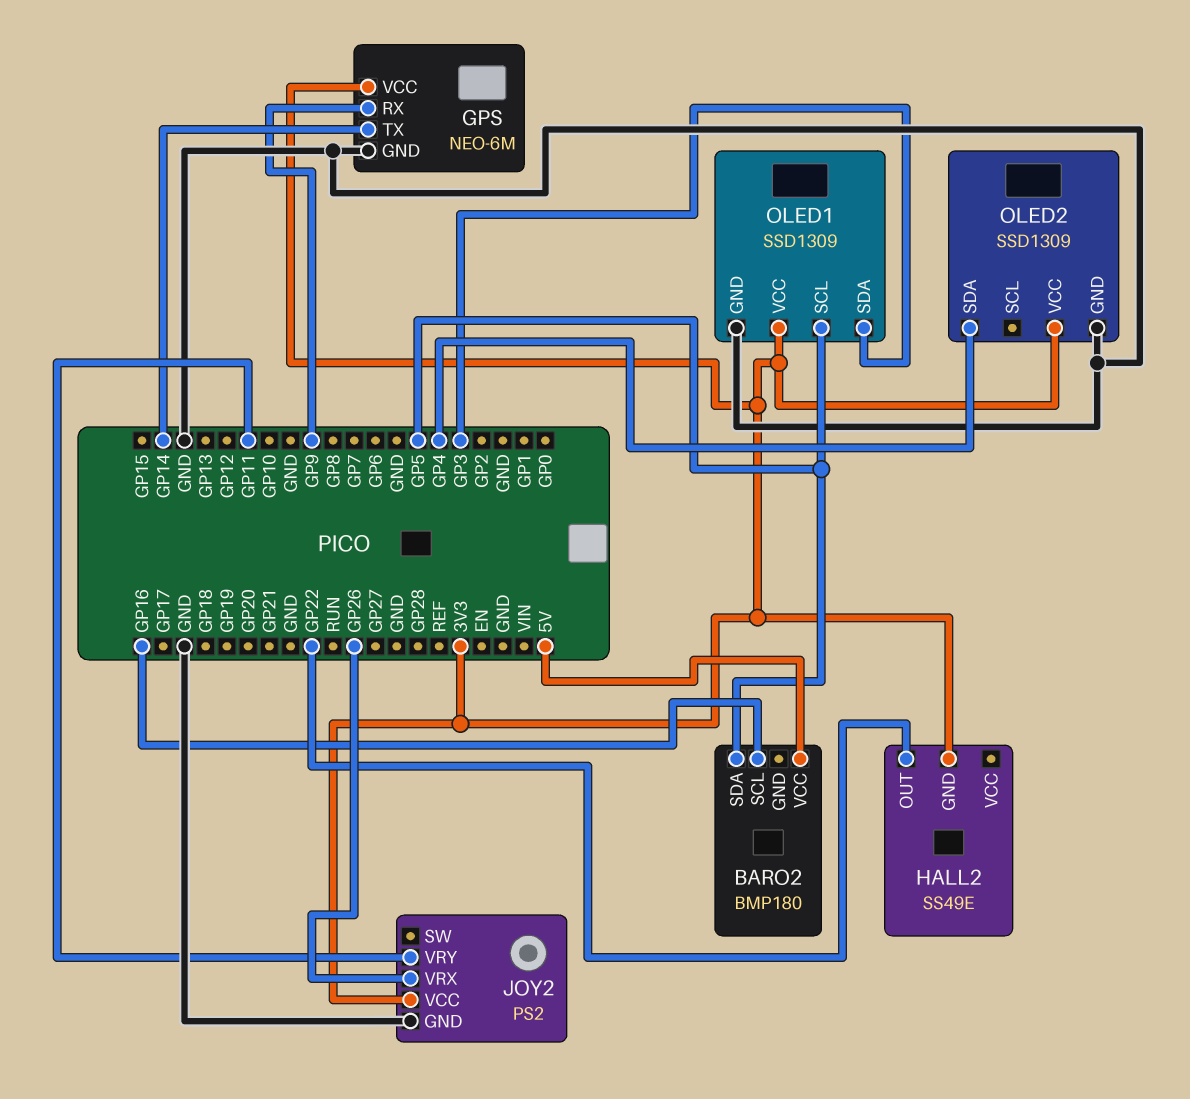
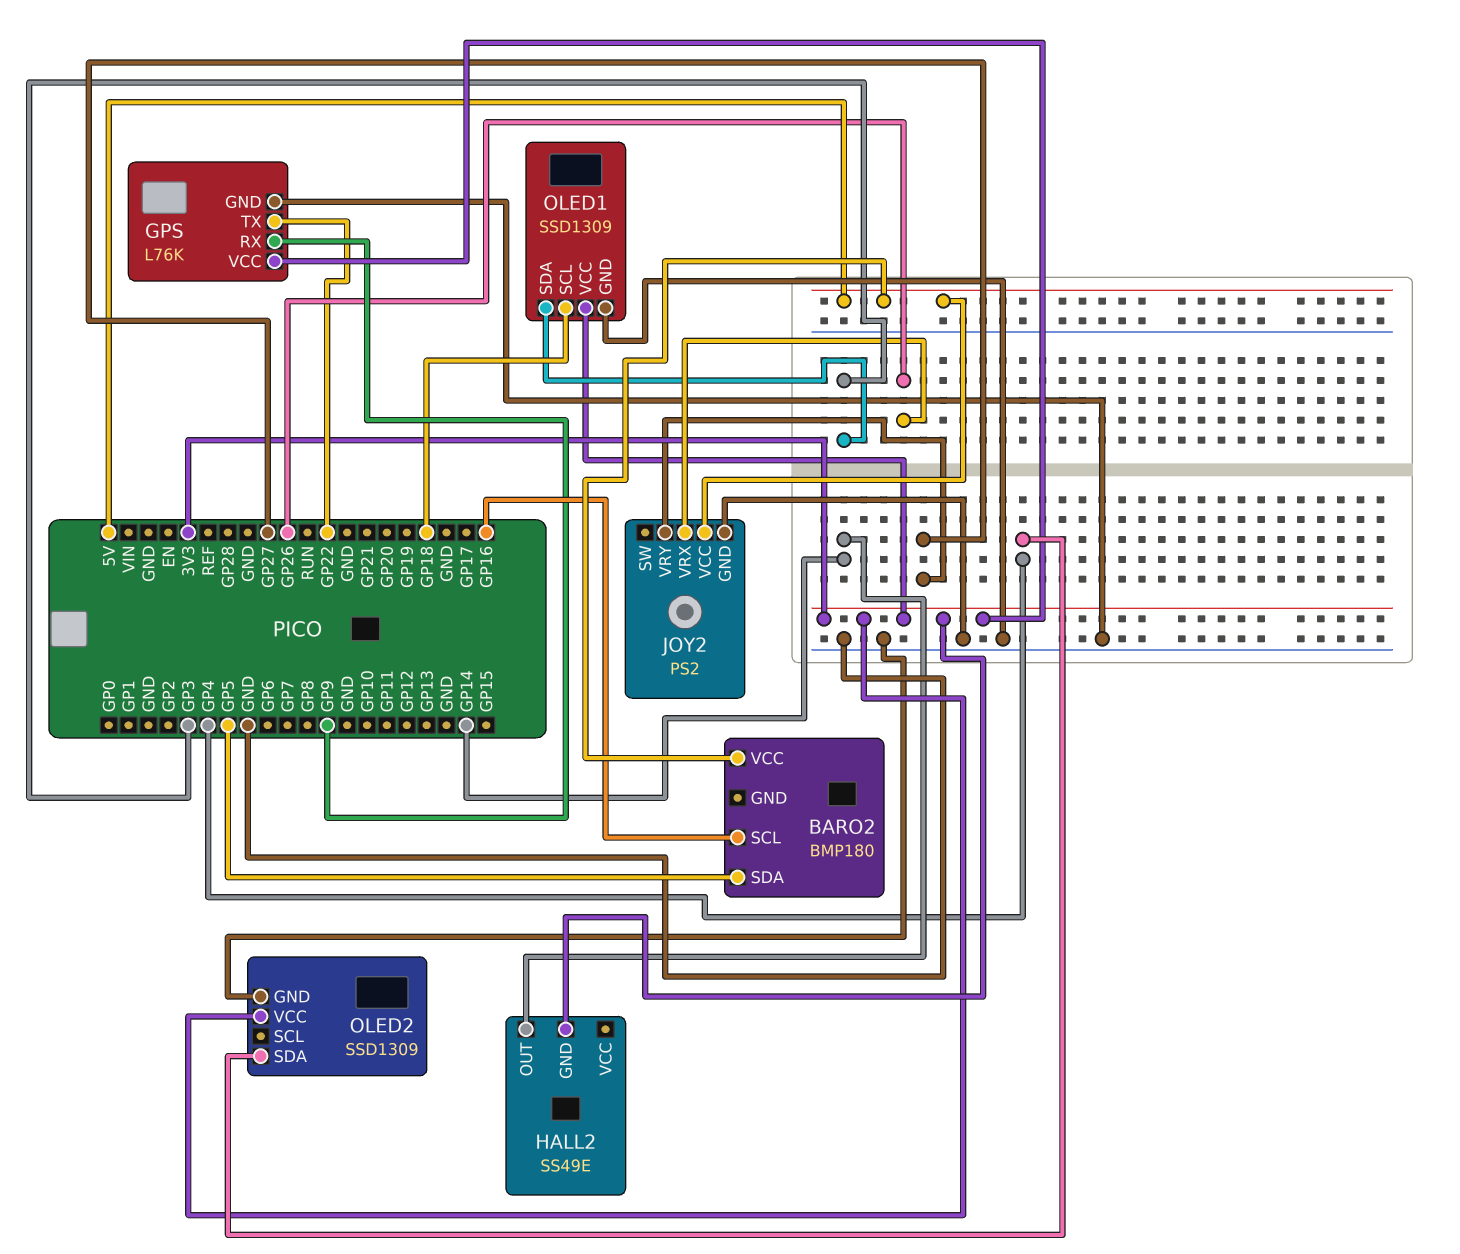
GPS: NEO-6M -> L76K
GPS pin TX: GP14 -> GP22
HALL2 pin OUT: GP22 -> GP14
JOY2 pin VCC: 3V3 -> 5V
JOY2 pin VRY: GP11 -> GP27
OLED1 pin SCL: GP5 -> GP18

